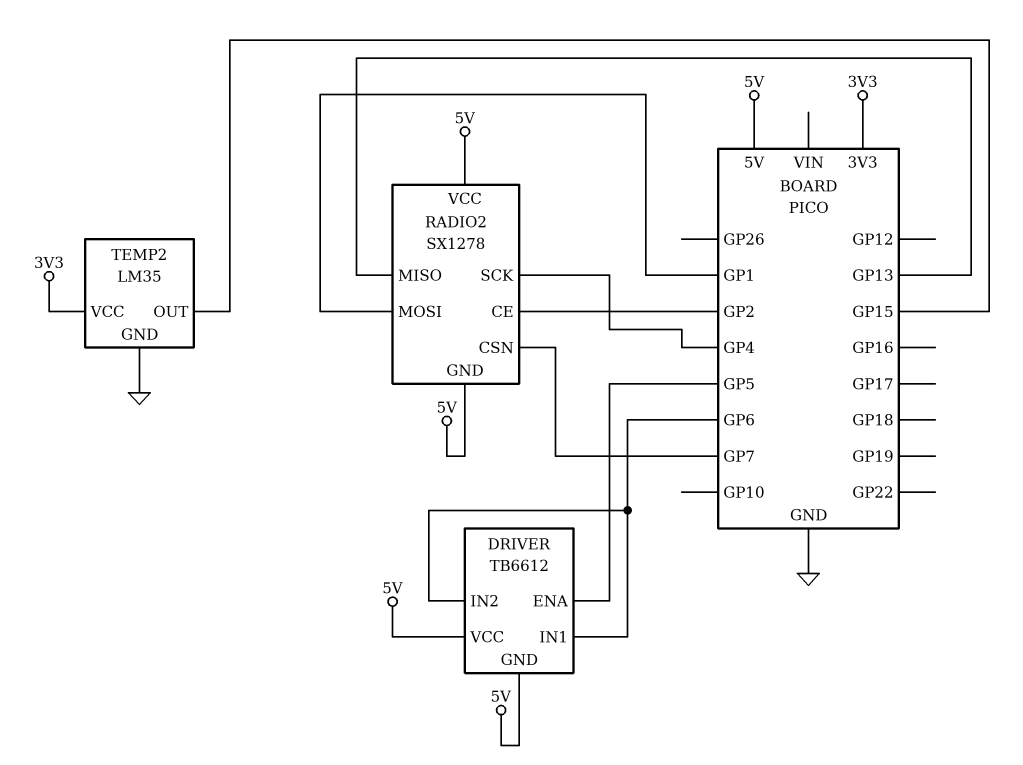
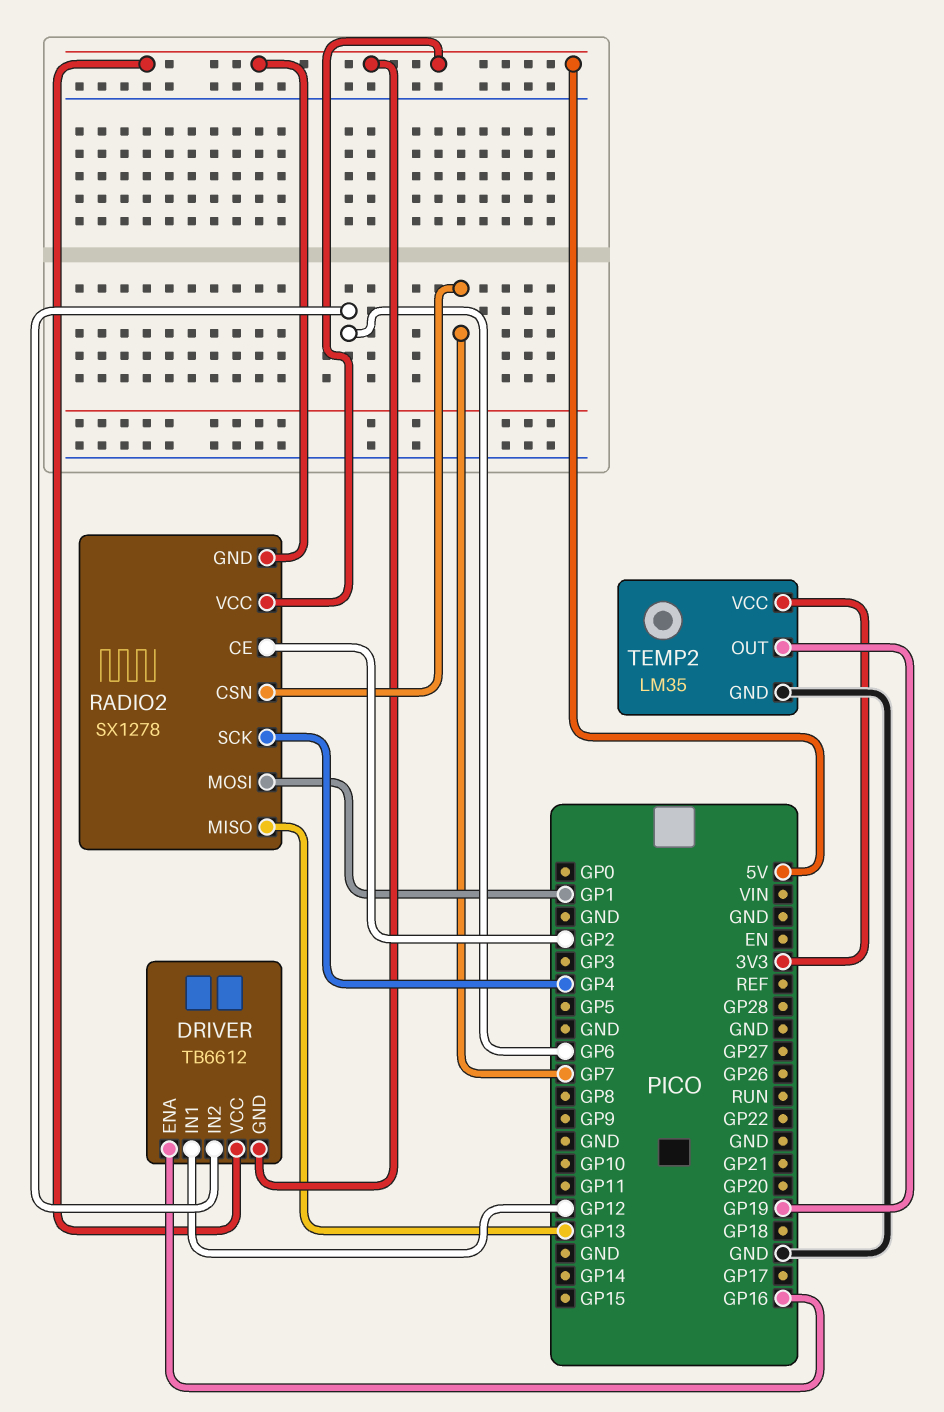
DRIVER pin ENA: GP5 -> GP16
DRIVER pin IN1: GP6 -> GP12
TEMP2 pin OUT: GP15 -> GP19

